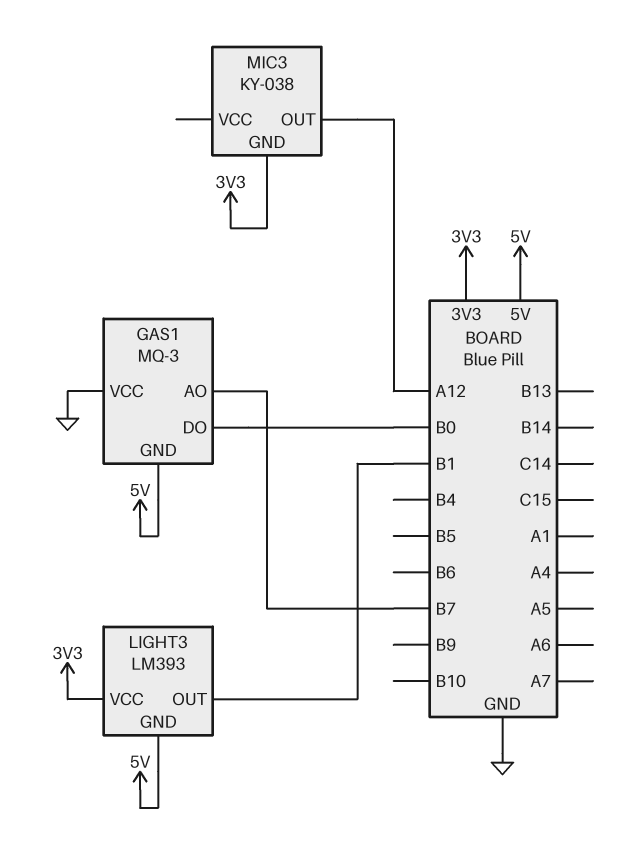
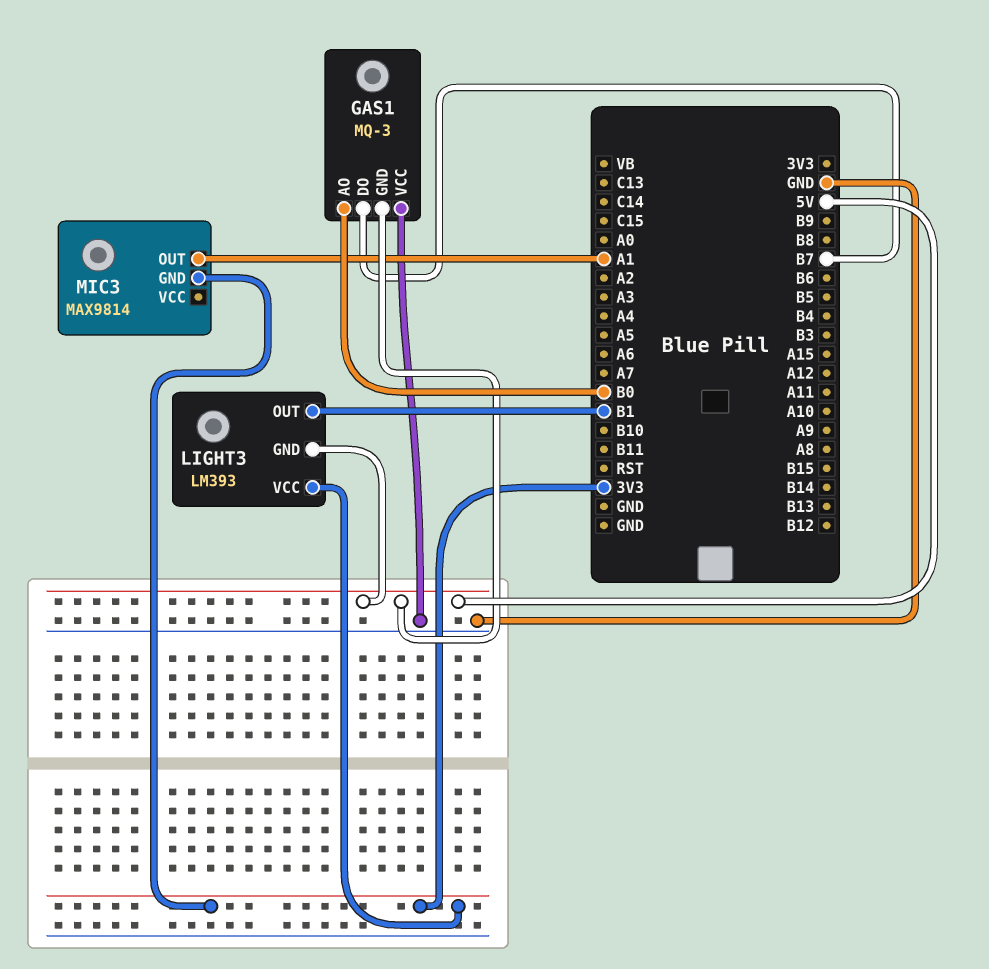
GAS1 pin AO: B7 -> B0
GAS1 pin DO: B0 -> B7
MIC3: KY-038 -> MAX9814
MIC3 pin OUT: A12 -> A1

